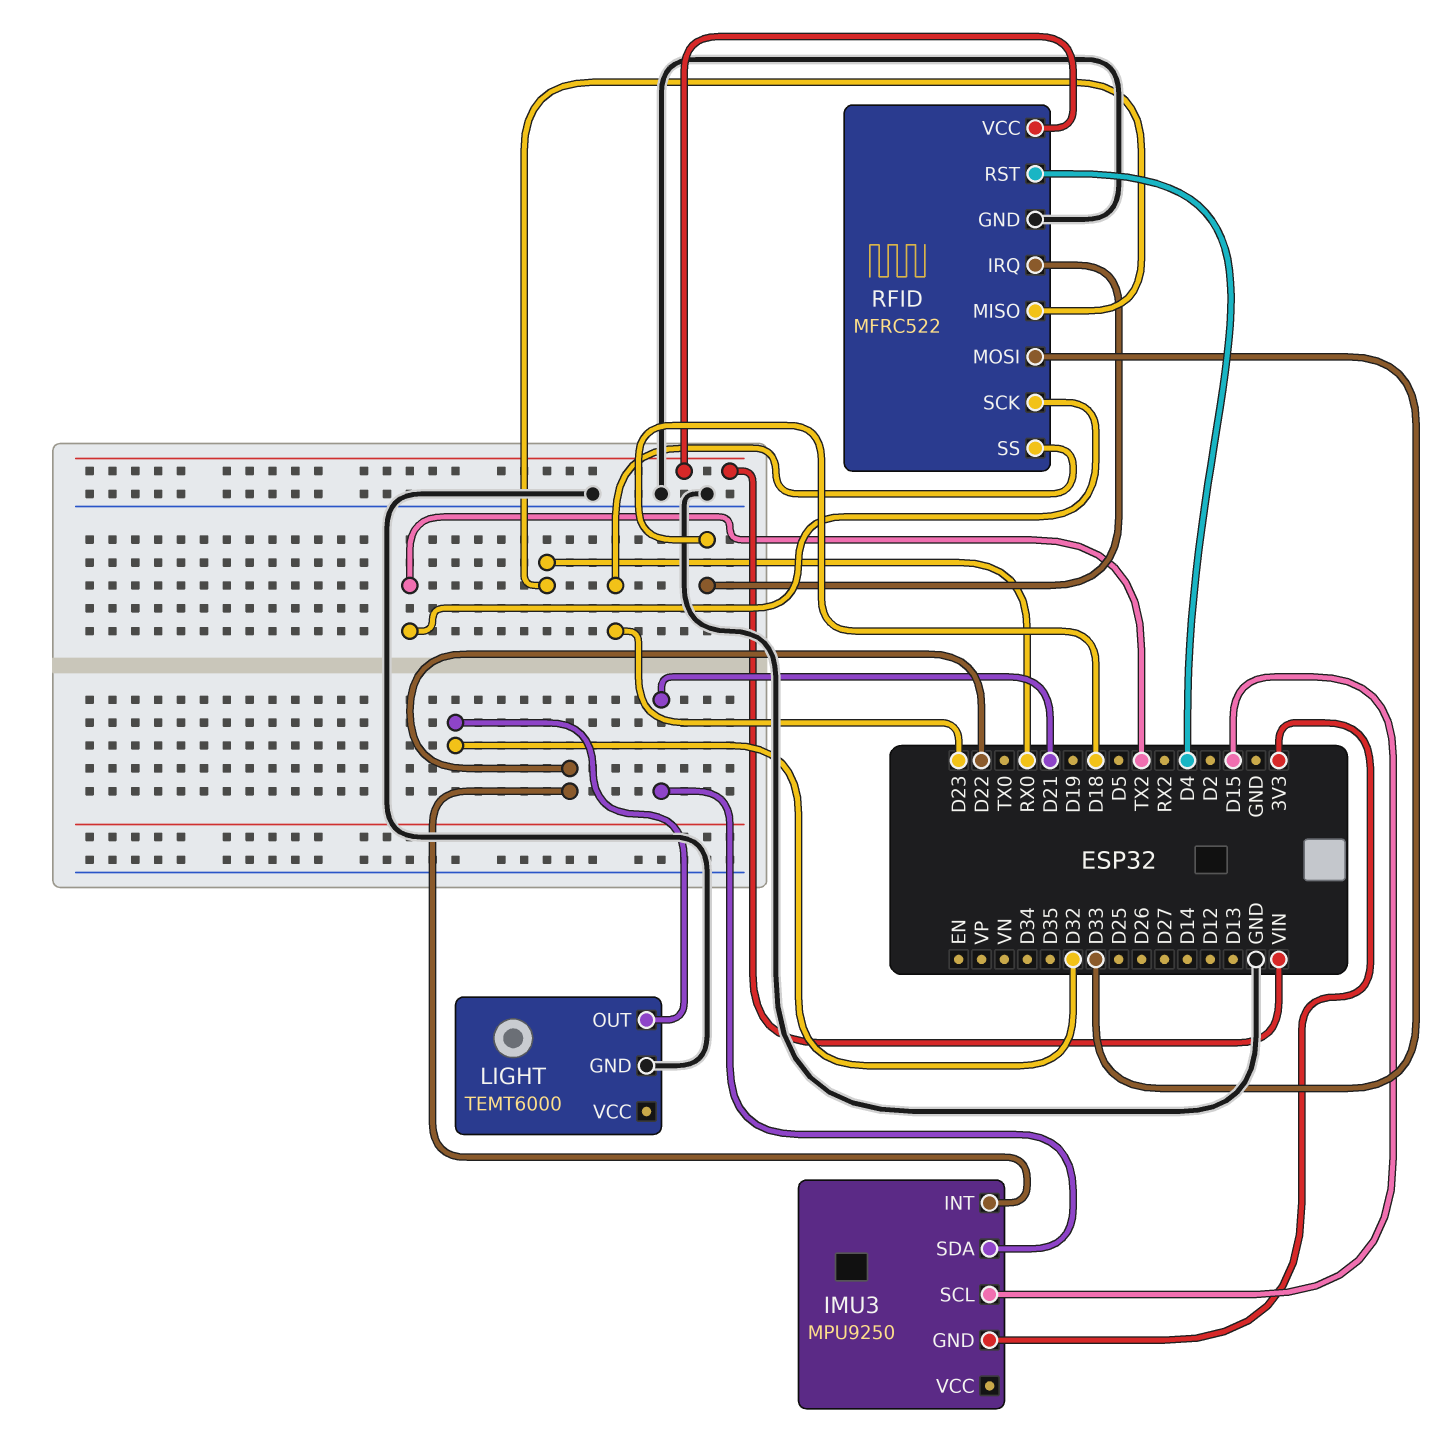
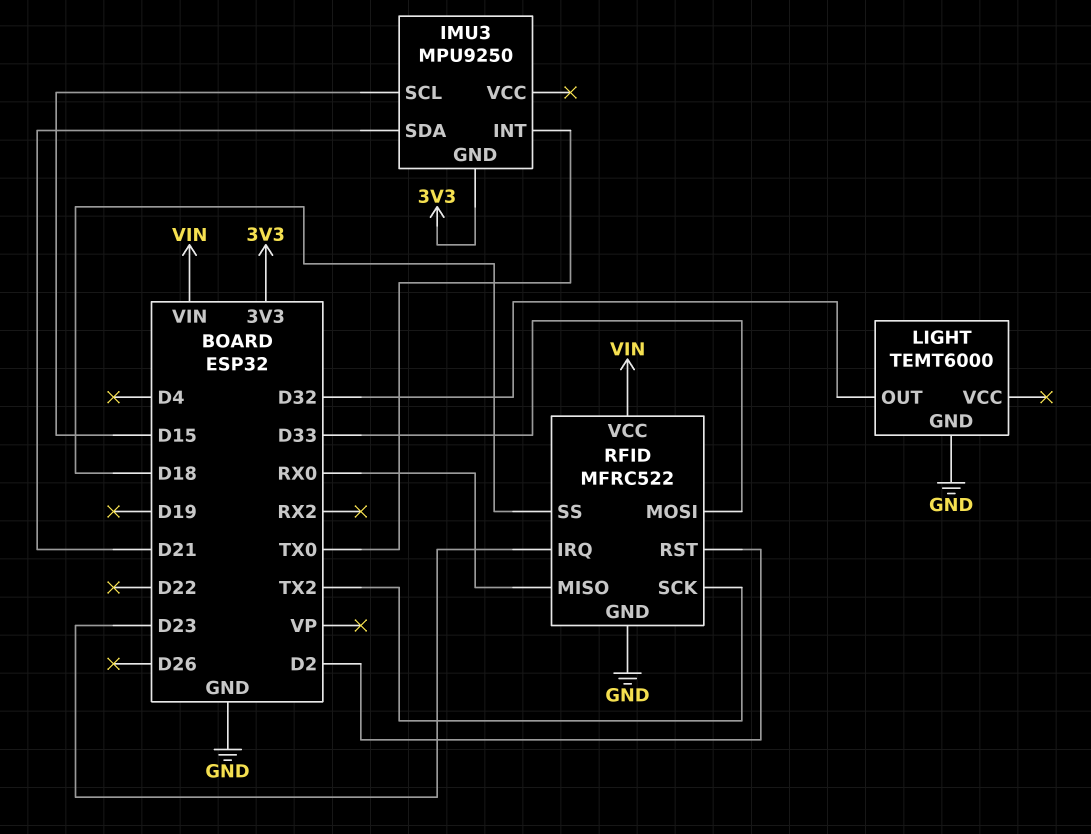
IMU3 pin INT: D22 -> TX0
RFID pin IRQ: D18 -> D23
RFID pin RST: D4 -> D2
RFID pin SS: D23 -> D18

